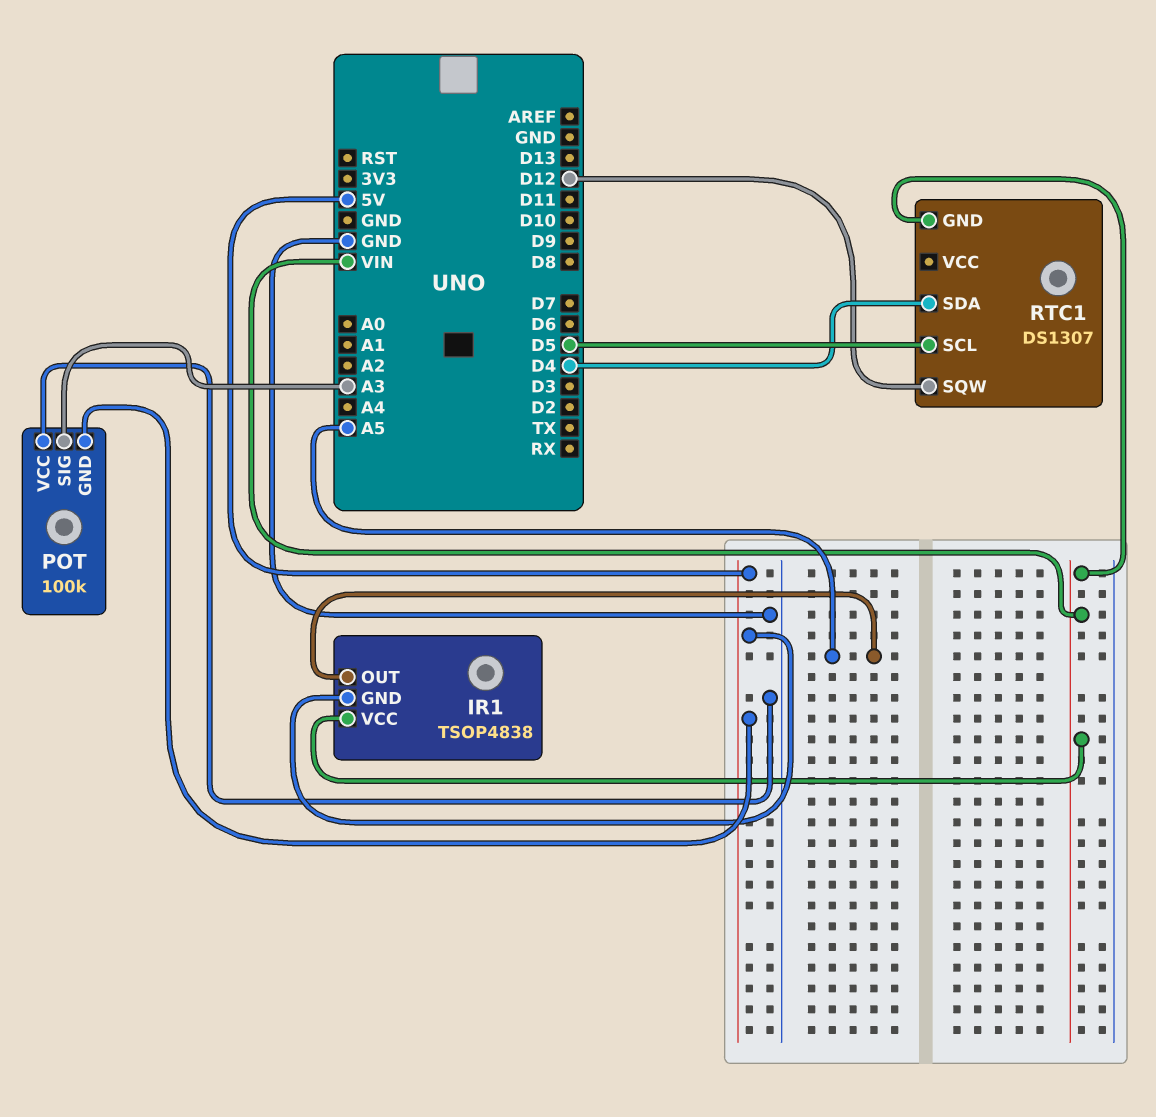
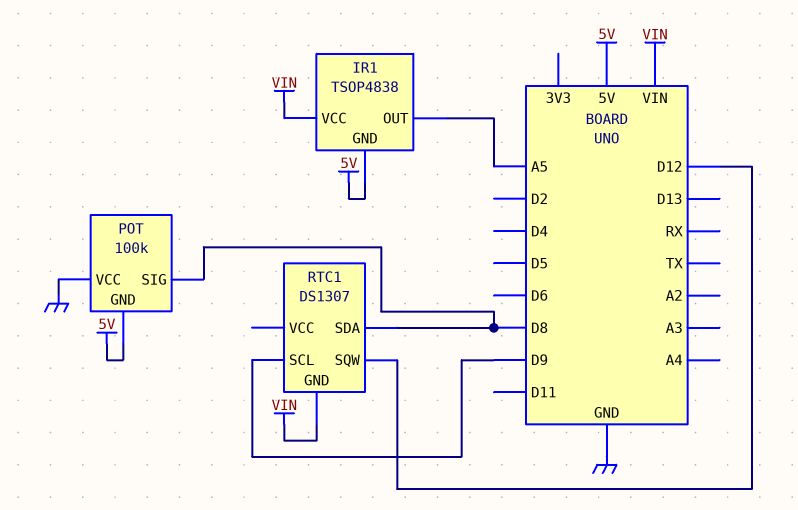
POT pin SIG: A3 -> D8
RTC1 pin SCL: D5 -> D9
RTC1 pin SDA: D4 -> D8

